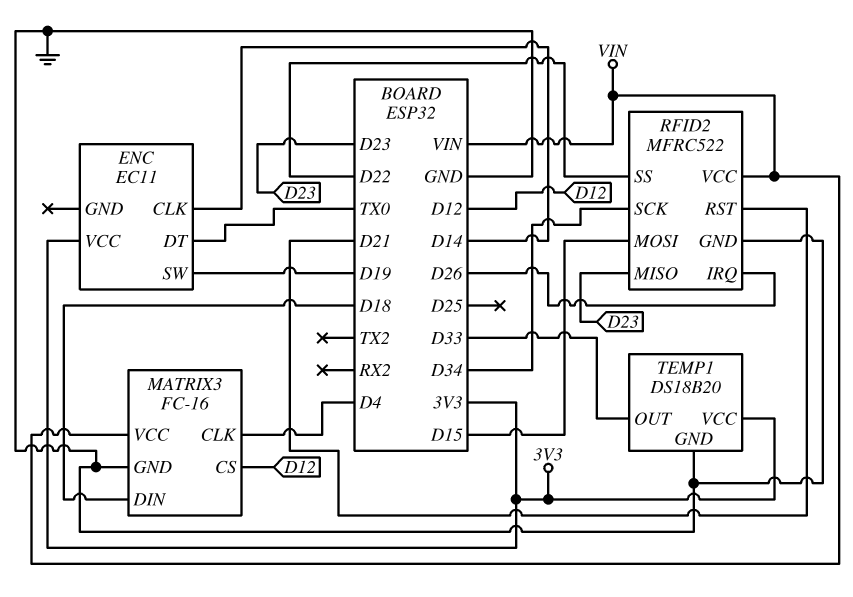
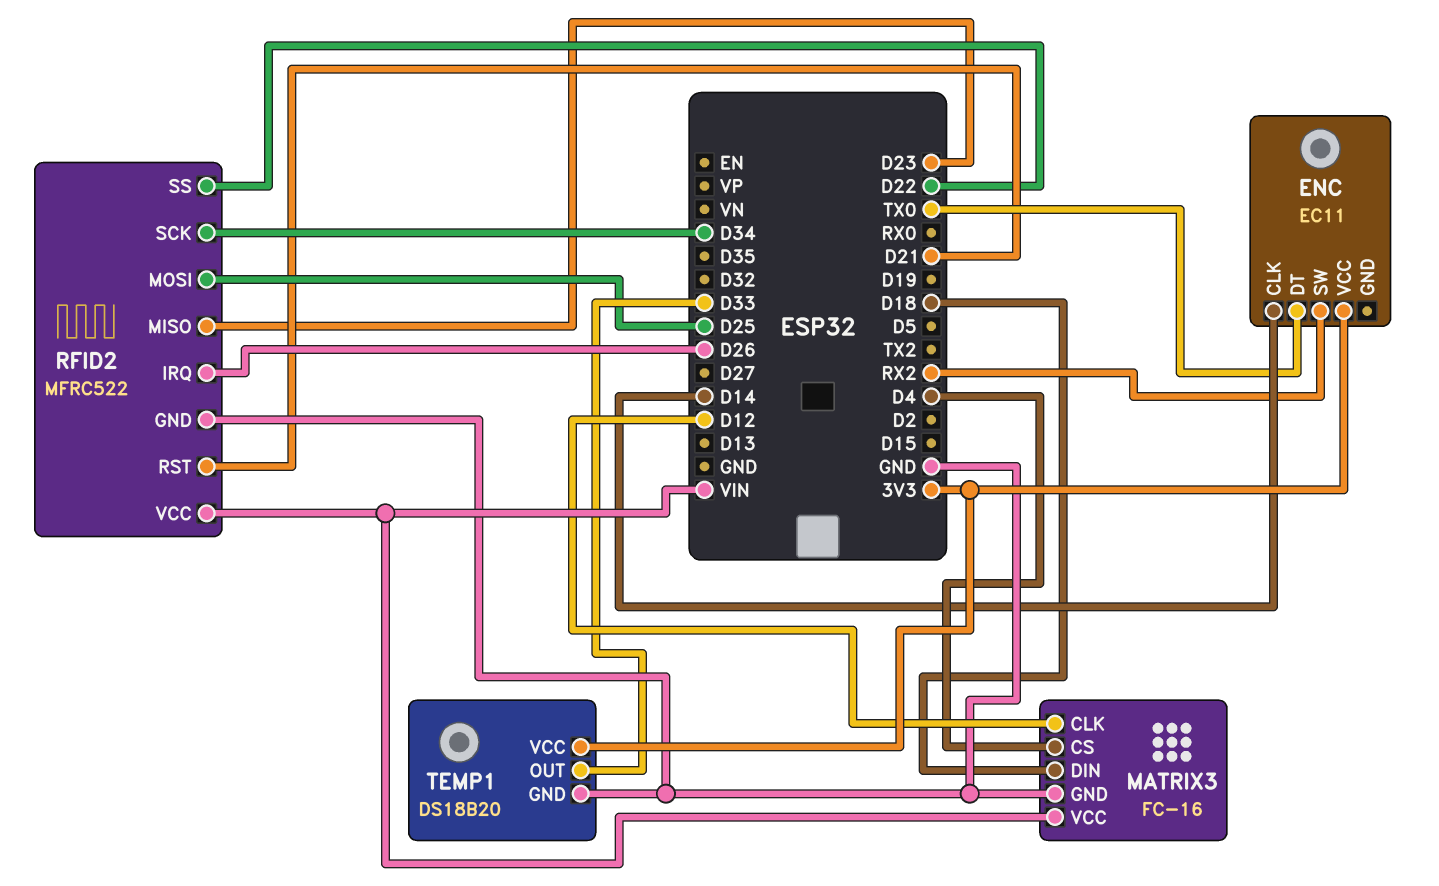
ENC pin SW: D19 -> RX2
MATRIX3 pin CLK: D4 -> D12
MATRIX3 pin CS: D12 -> D4
RFID2 pin MOSI: D15 -> D25

